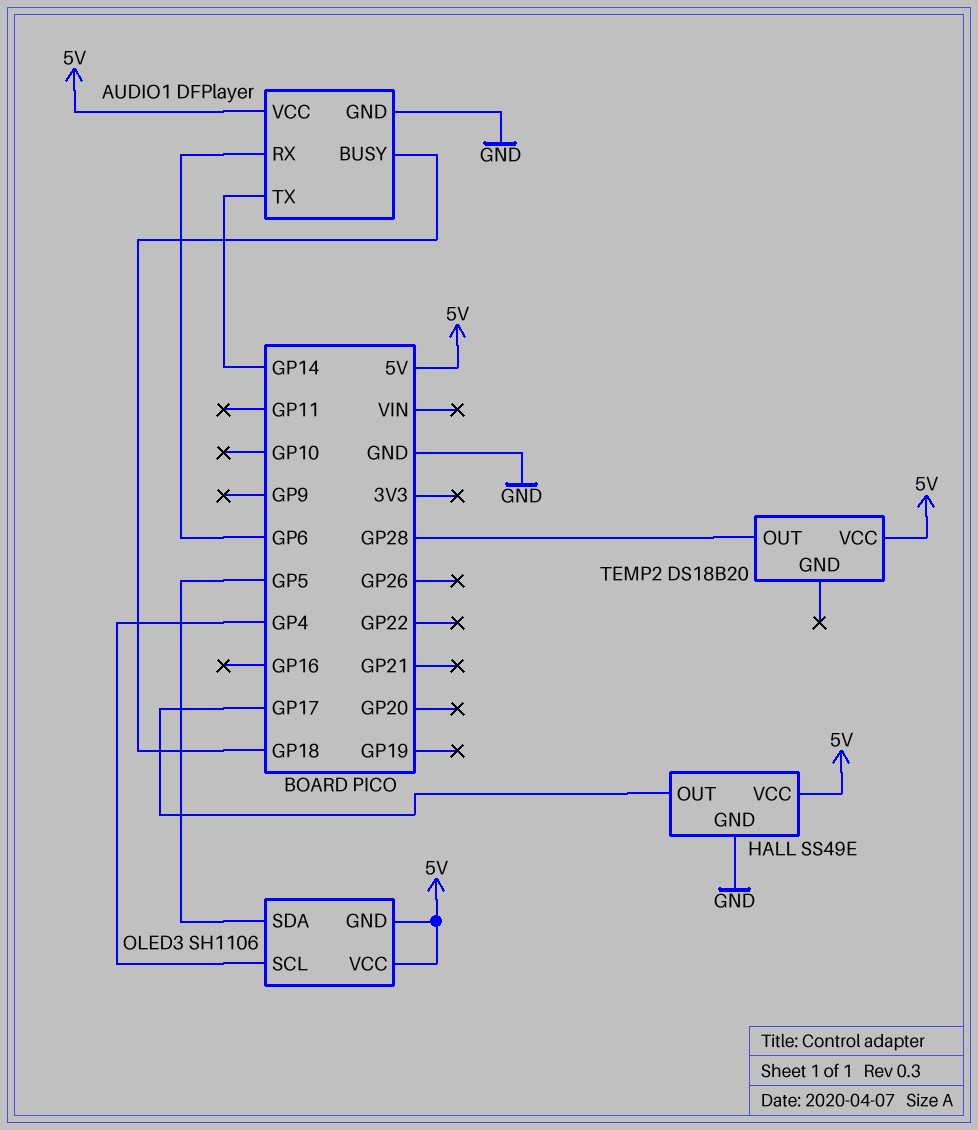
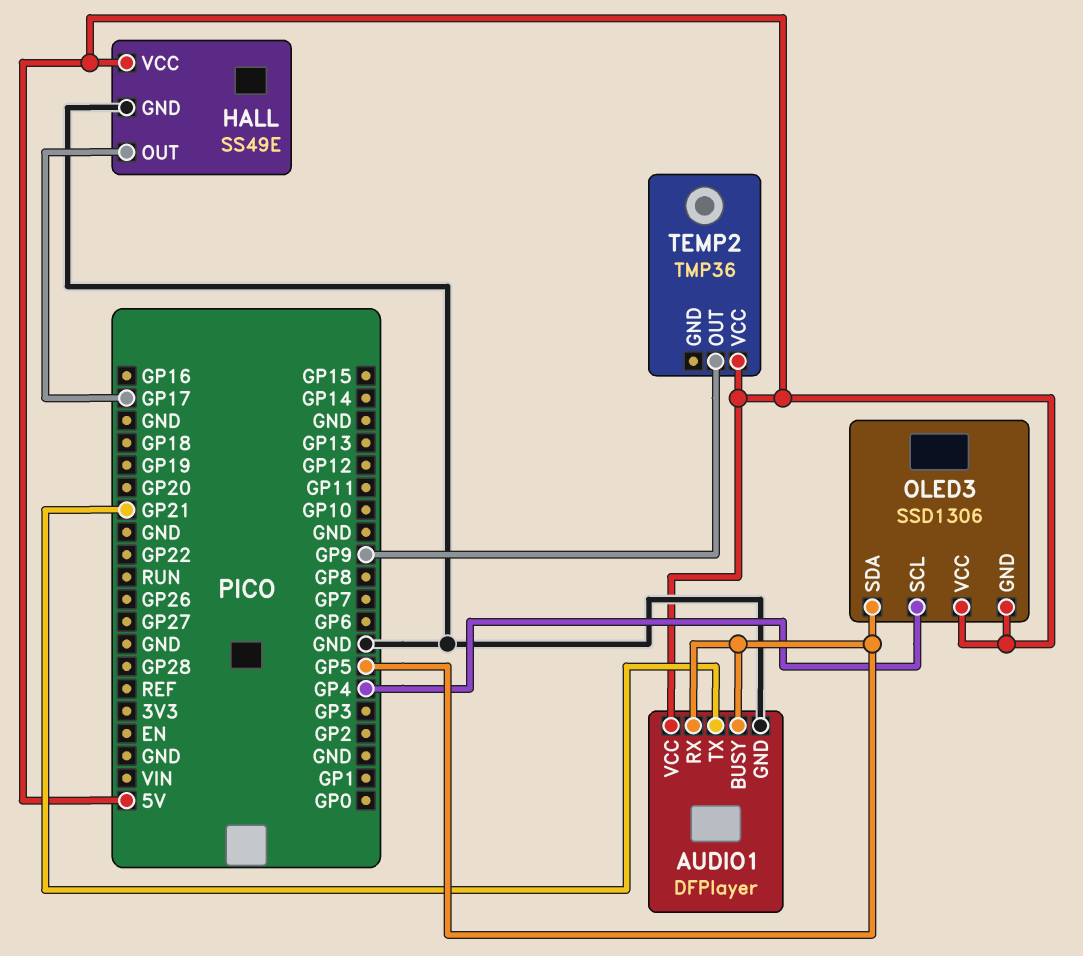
AUDIO1 pin BUSY: GP18 -> GP5
AUDIO1 pin RX: GP6 -> GP5
AUDIO1 pin TX: GP14 -> GP21
OLED3: SH1106 -> SSD1306
TEMP2: DS18B20 -> TMP36
TEMP2 pin OUT: GP28 -> GP9

